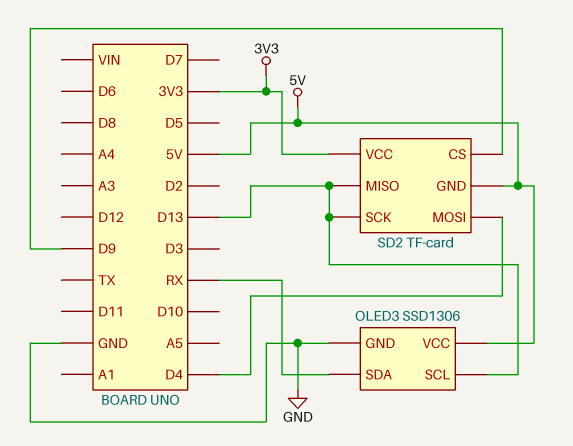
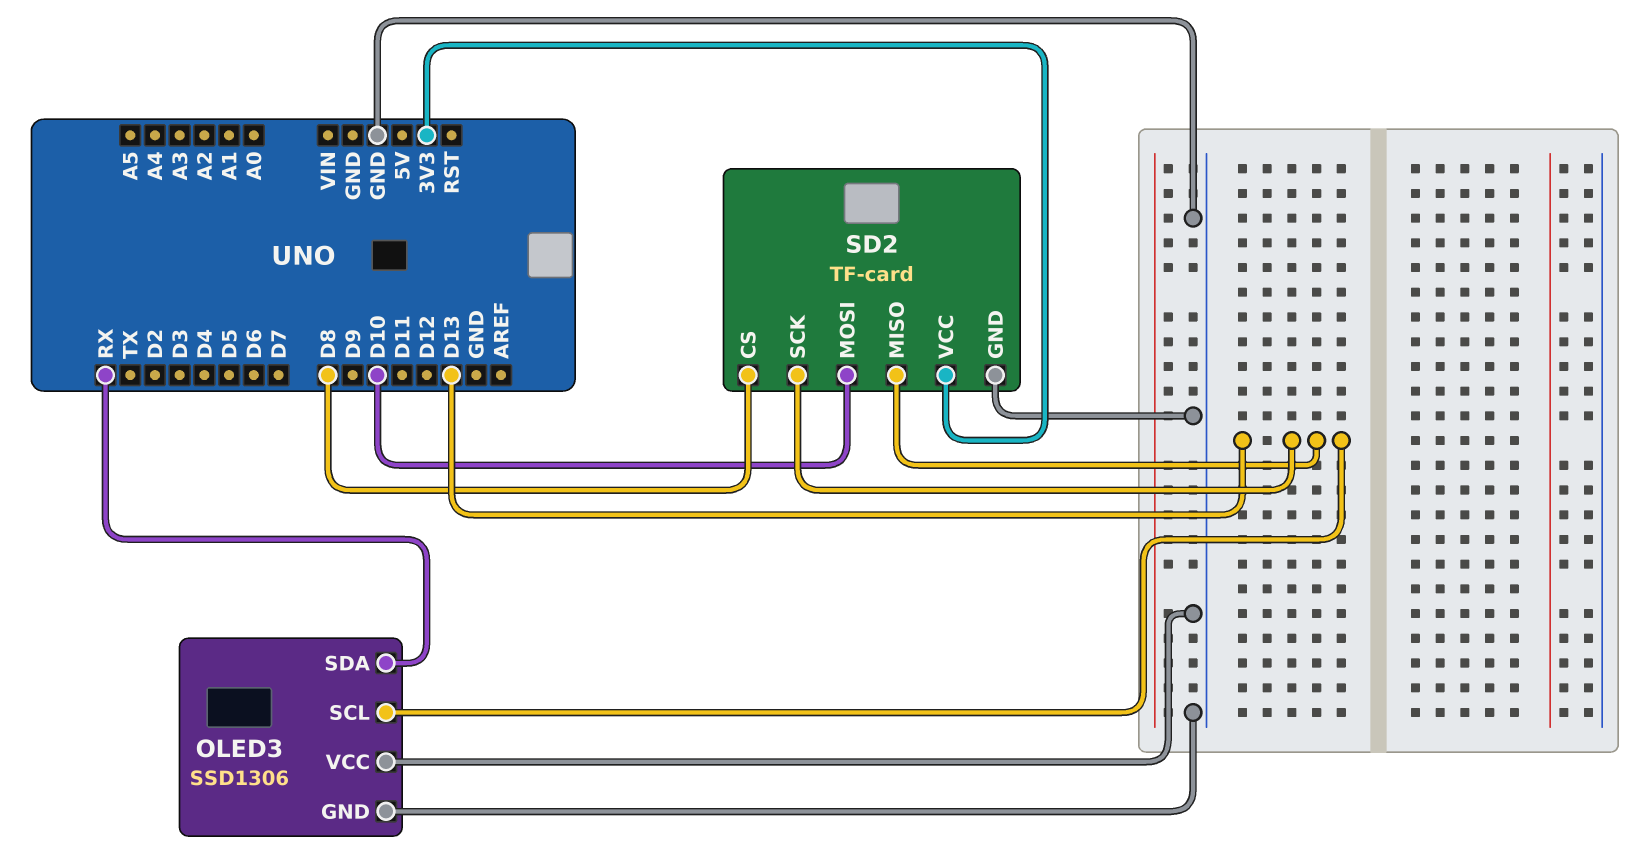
OLED3 pin VCC: 5V -> GND
SD2 pin CS: D9 -> D8
SD2 pin GND: 5V -> GND
SD2 pin MOSI: D4 -> D10

